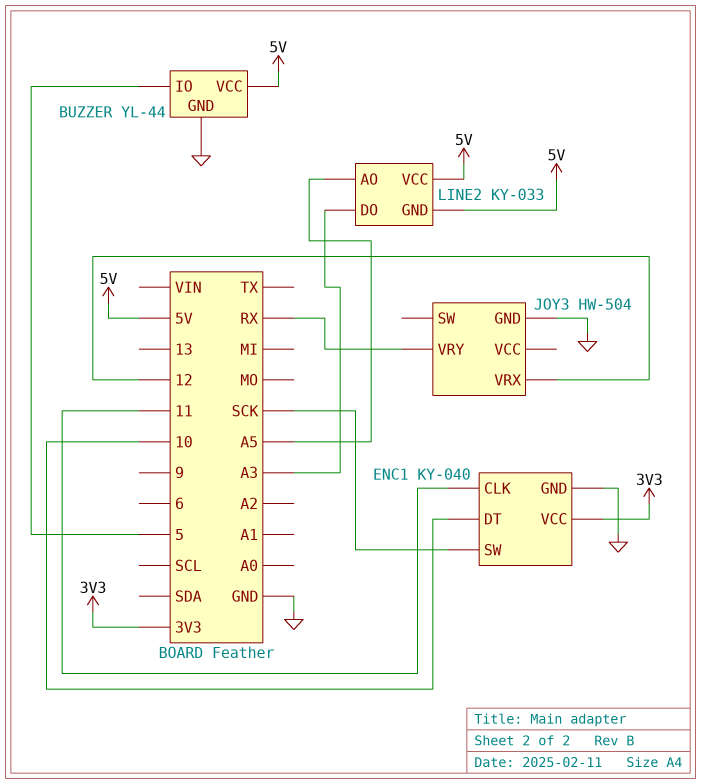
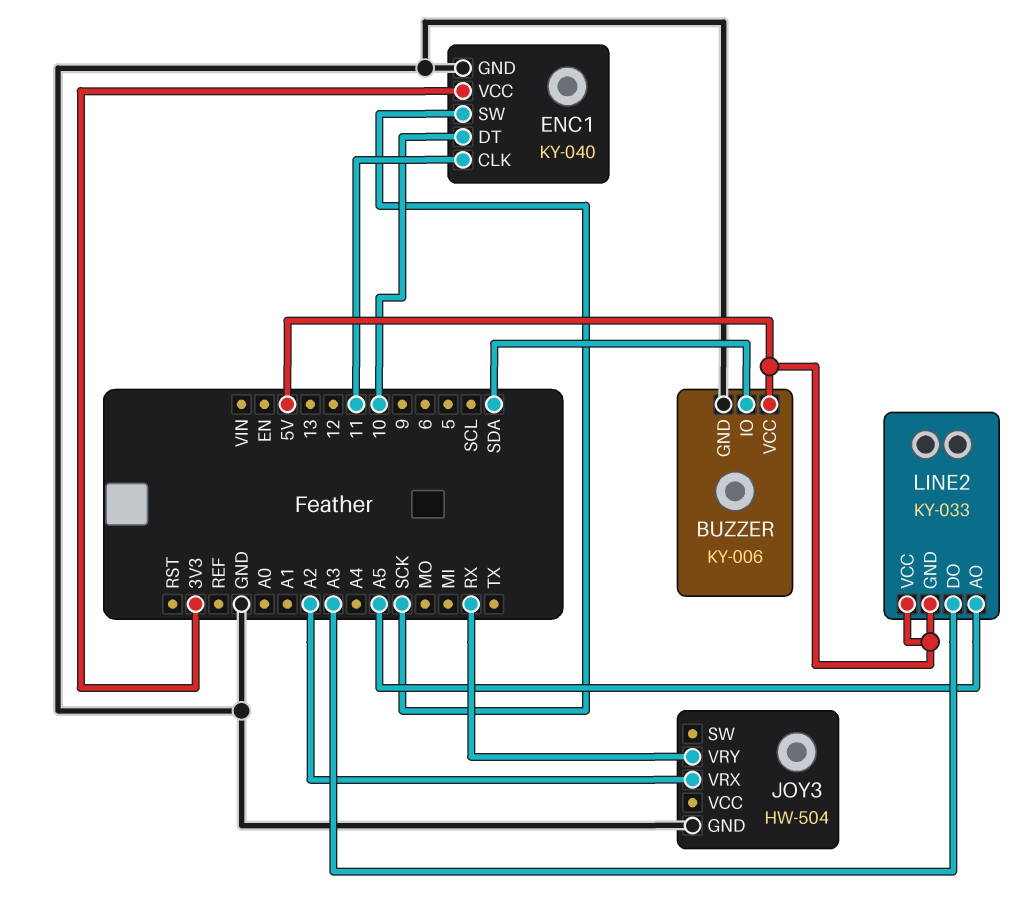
BUZZER: YL-44 -> KY-006
BUZZER pin IO: 5 -> SDA
JOY3 pin VRX: 12 -> A2

